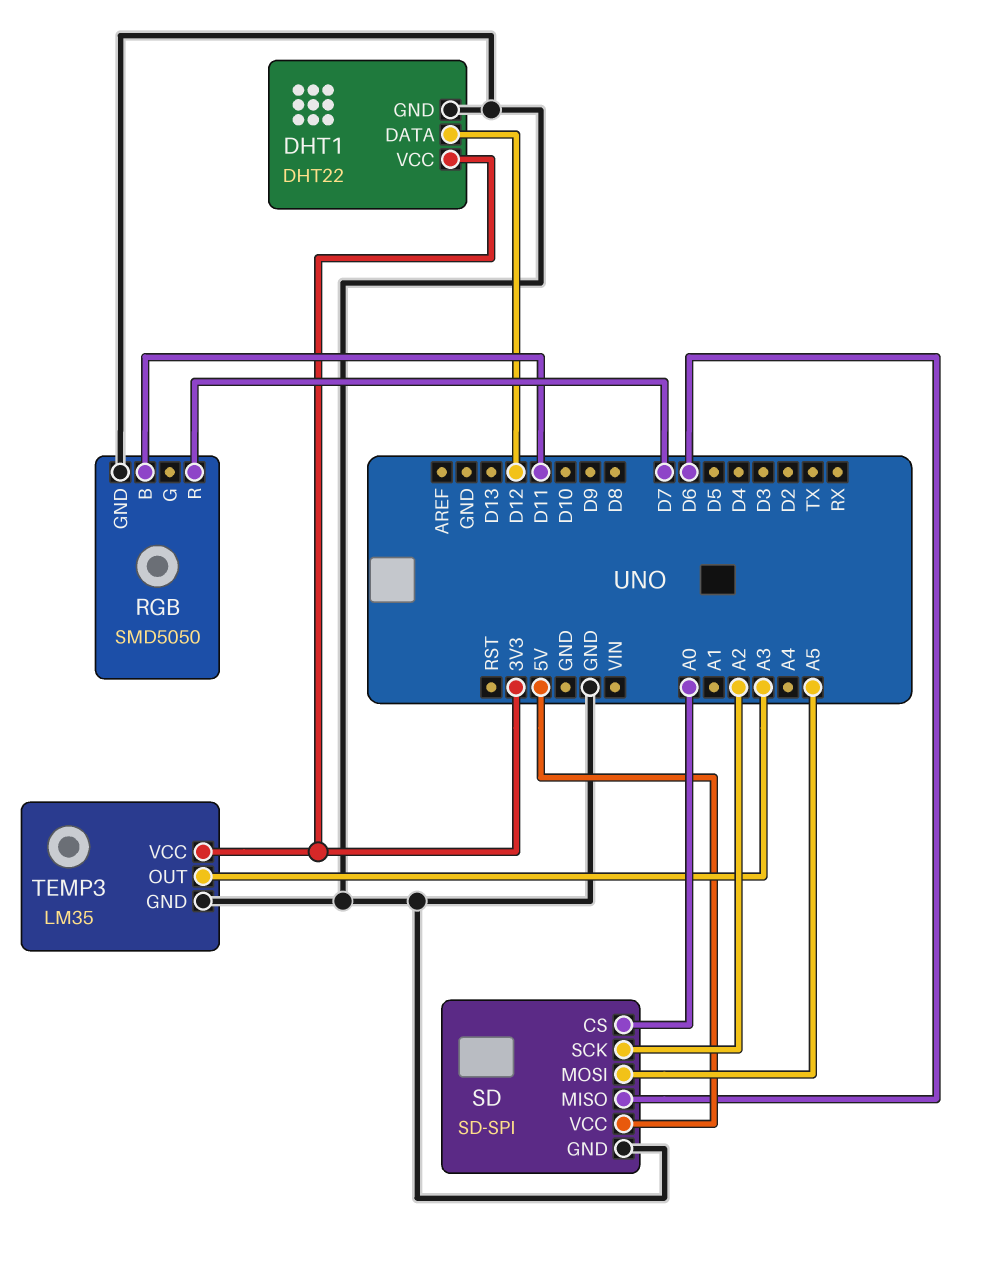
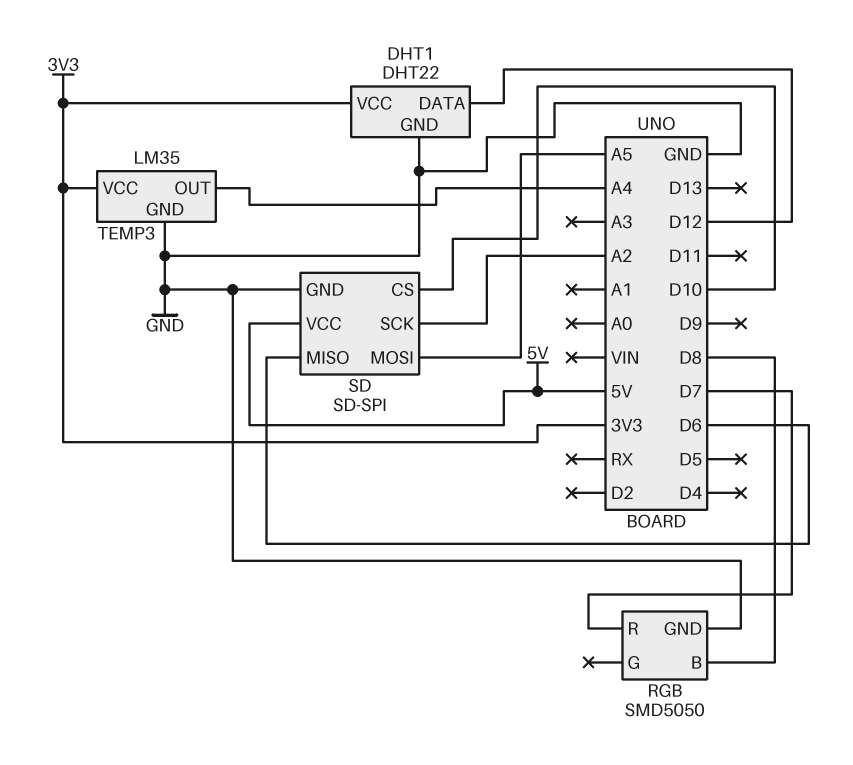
RGB pin B: D11 -> D8
SD pin CS: A0 -> D10
TEMP3 pin OUT: A3 -> A4

